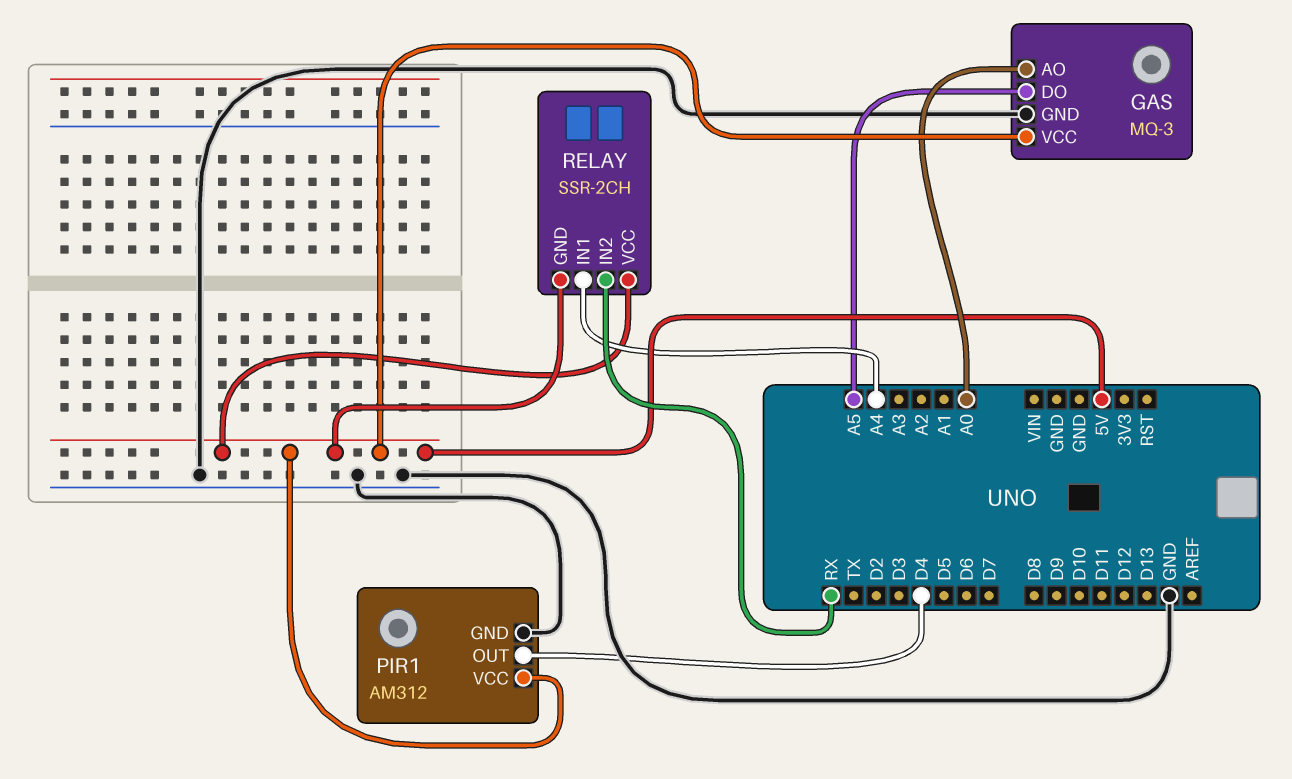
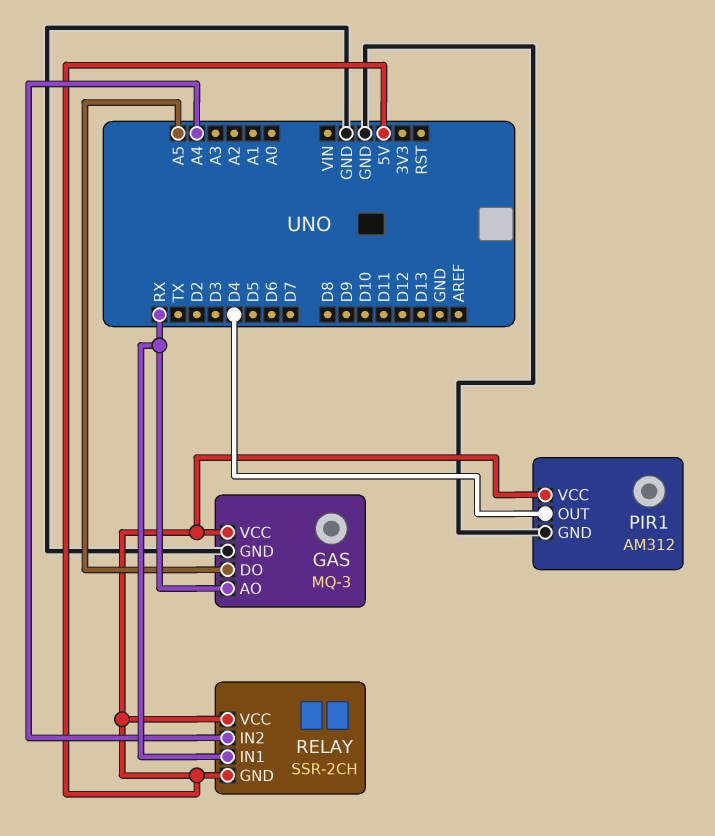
GAS pin AO: A0 -> RX
RELAY pin IN1: A4 -> RX
RELAY pin IN2: RX -> A4

